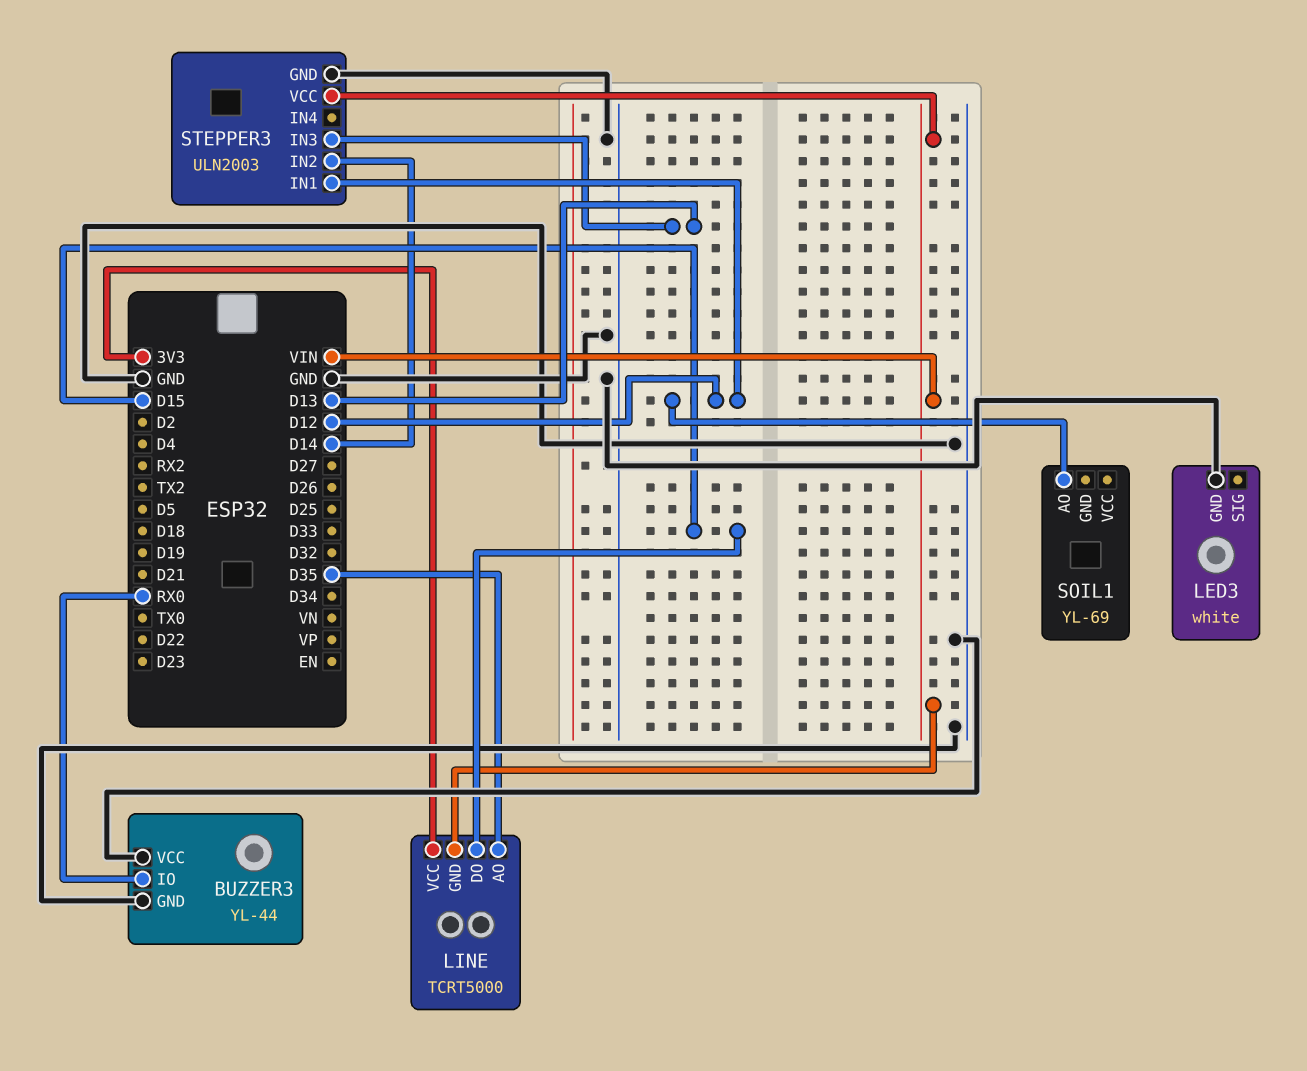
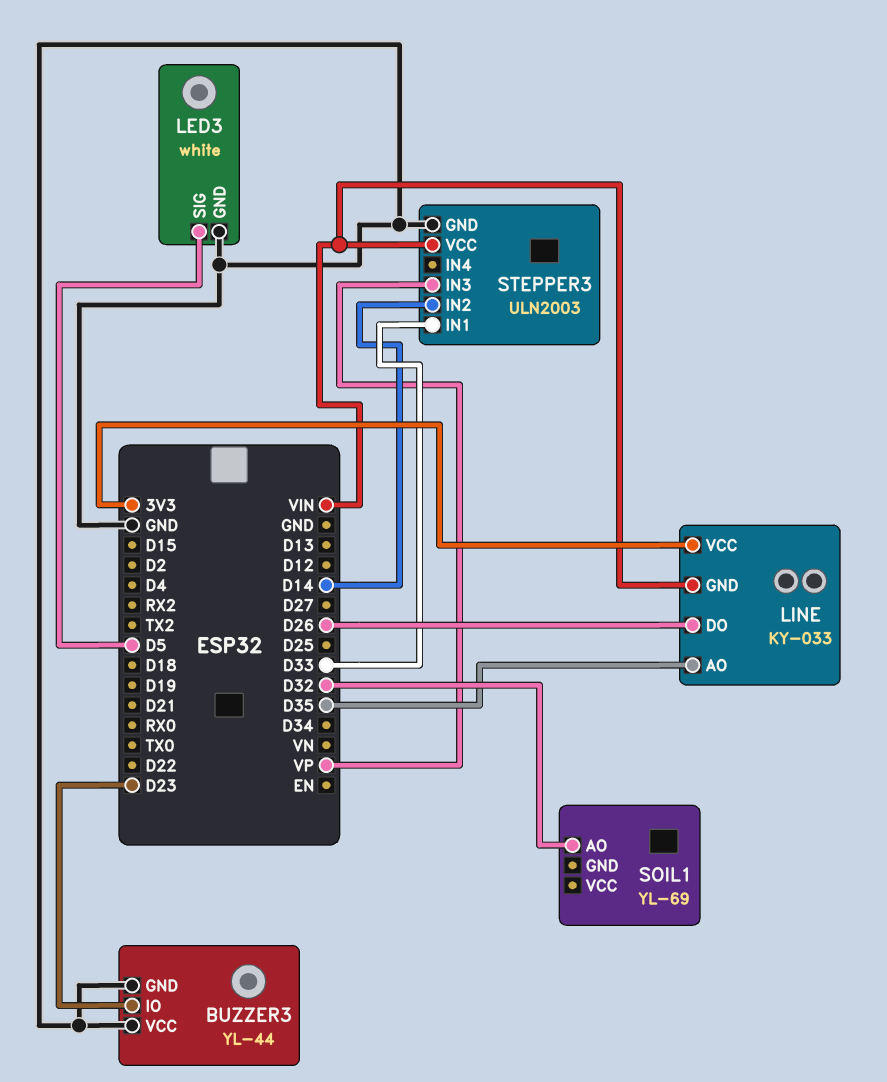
BUZZER3 pin IO: RX0 -> D23
LED3 pin SIG: none -> D5
LINE: TCRT5000 -> KY-033
LINE pin DO: D15 -> D26
SOIL1 pin AO: D12 -> D32
STEPPER3 pin IN1: D12 -> D33
STEPPER3 pin IN3: D13 -> VP

